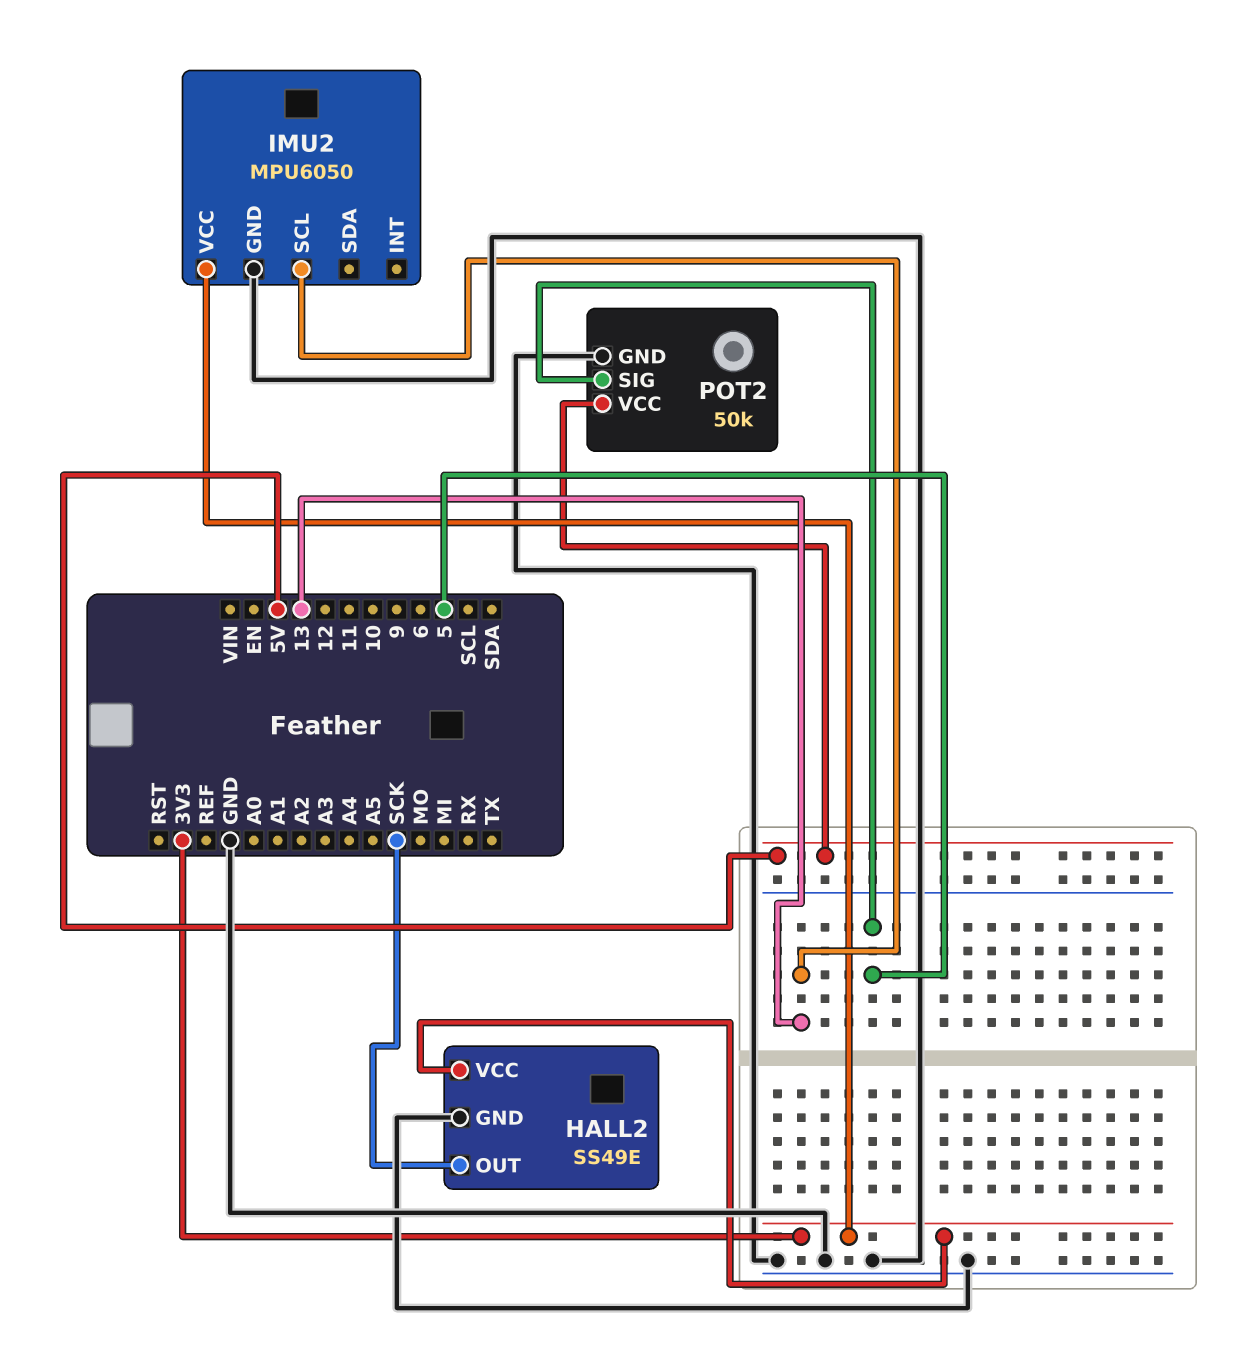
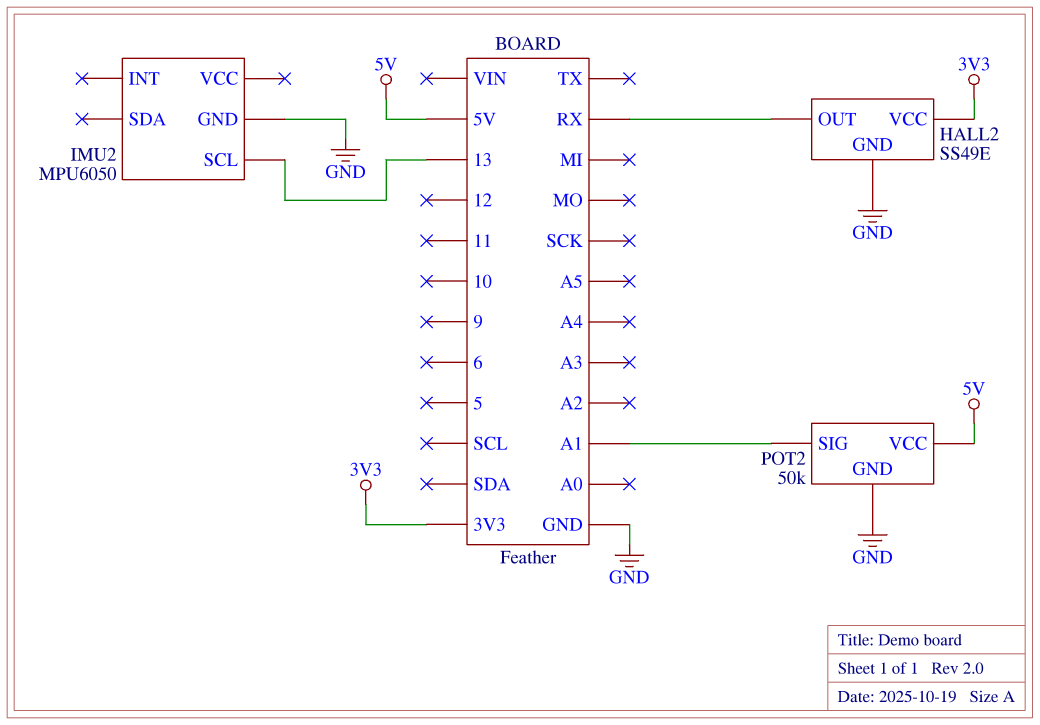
HALL2 pin OUT: SCK -> RX
IMU2 pin VCC: 3V3 -> none
POT2 pin SIG: 5 -> A1

